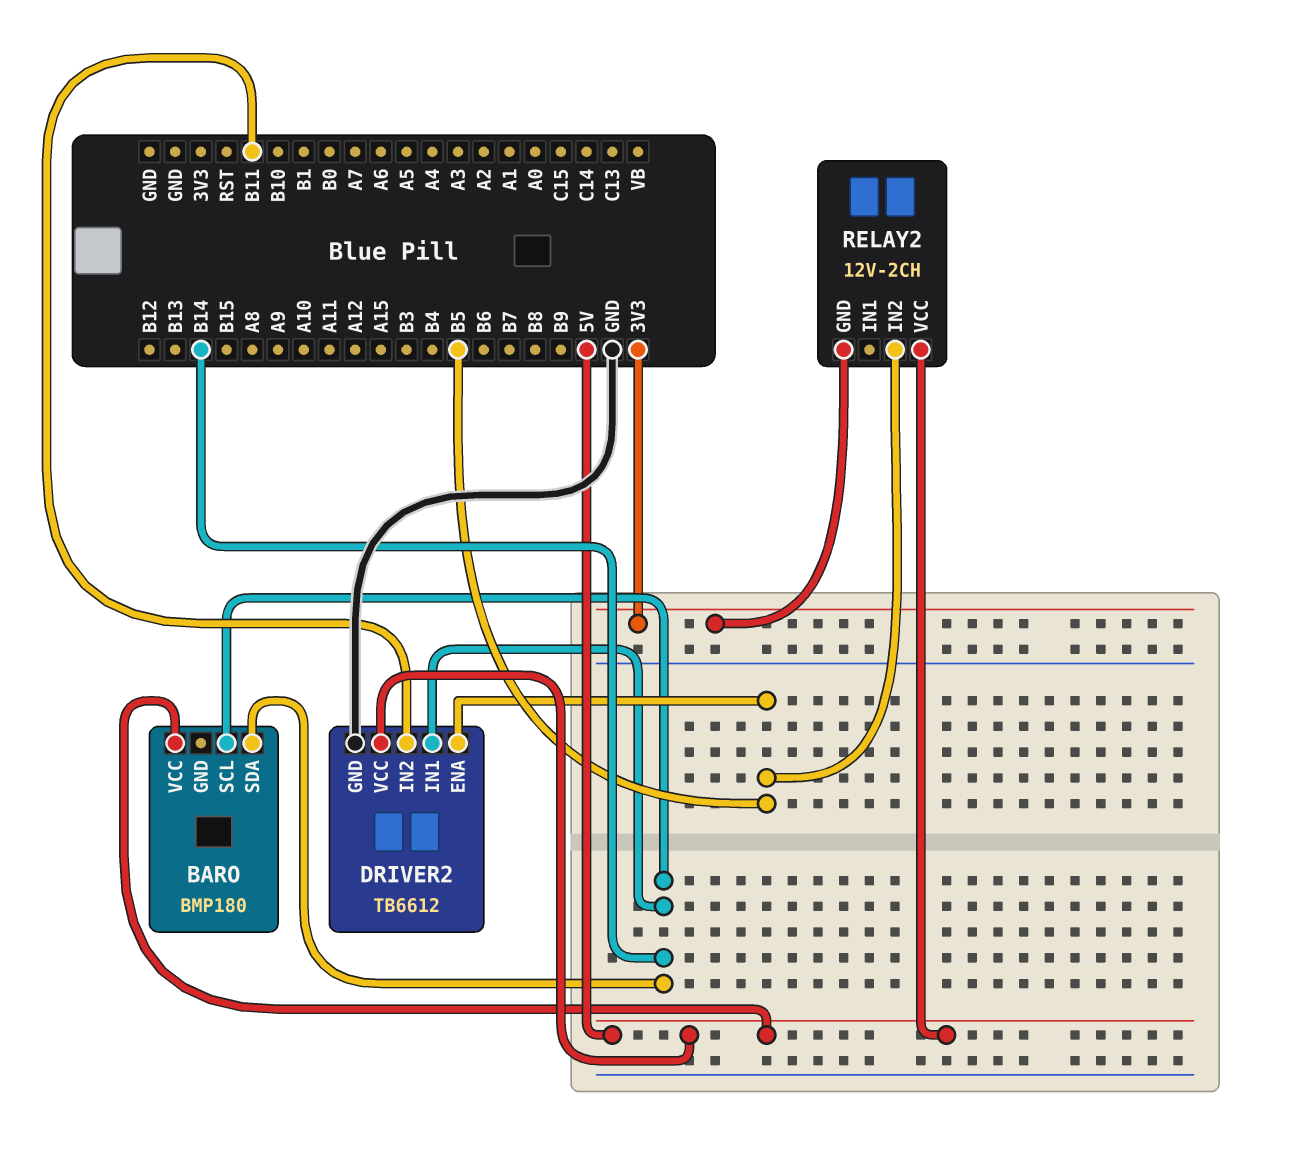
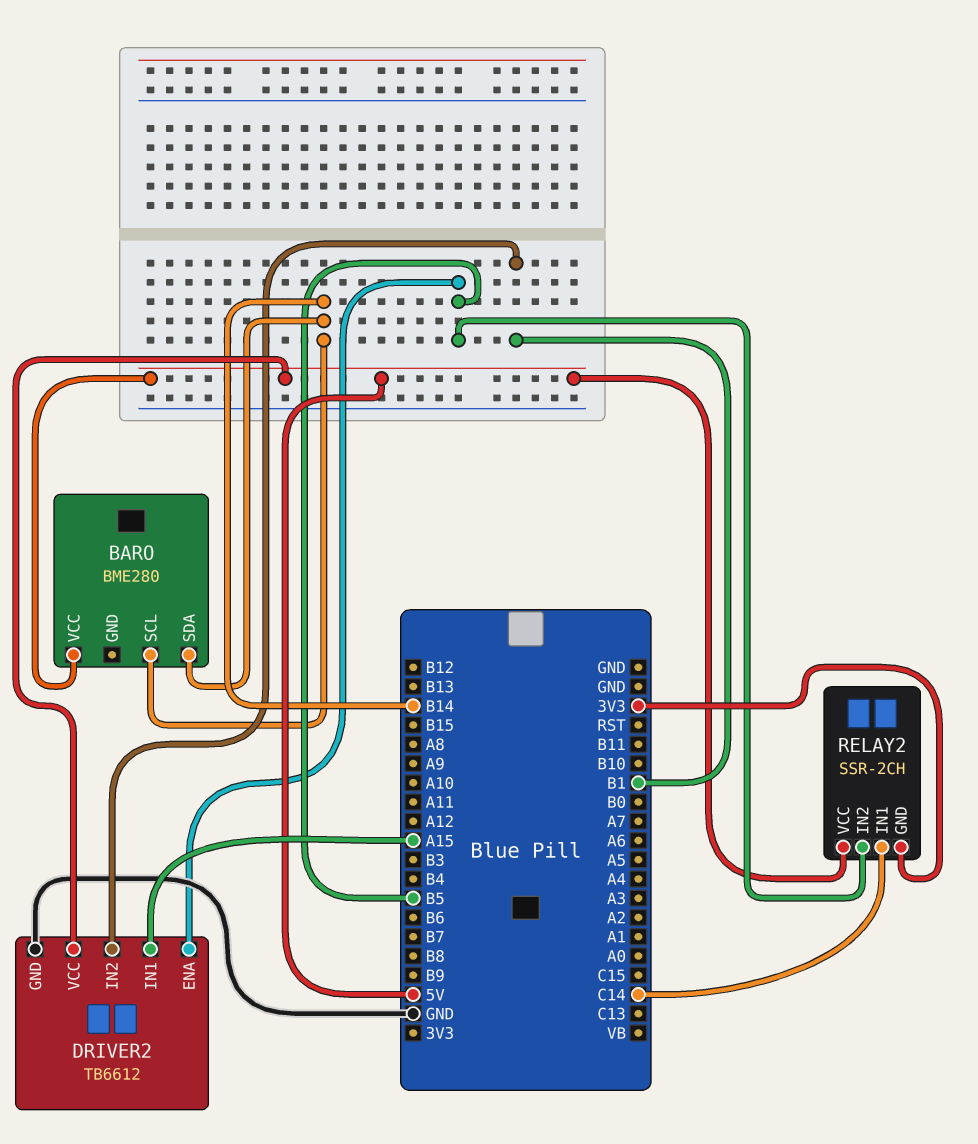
BARO: BMP180 -> BME280
DRIVER2 pin IN1: B14 -> A15
DRIVER2 pin IN2: B11 -> B1
RELAY2: 12V-2CH -> SSR-2CH
RELAY2 pin IN1: none -> C14

